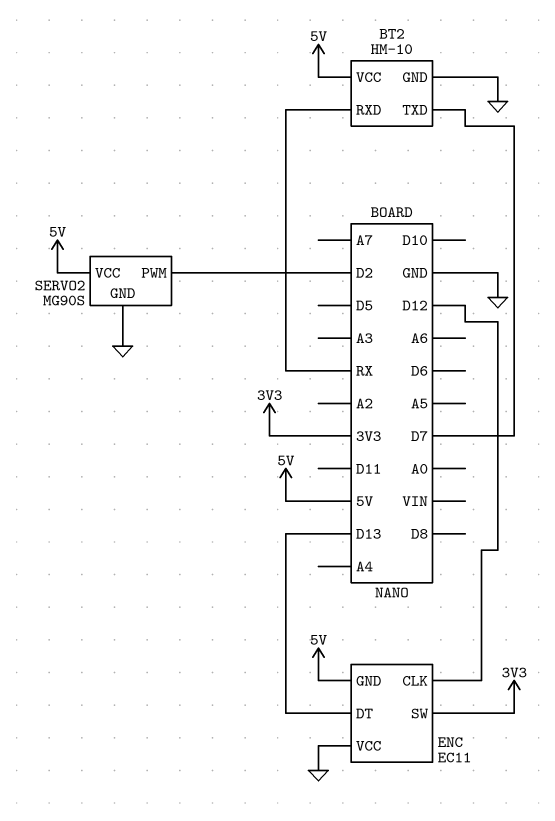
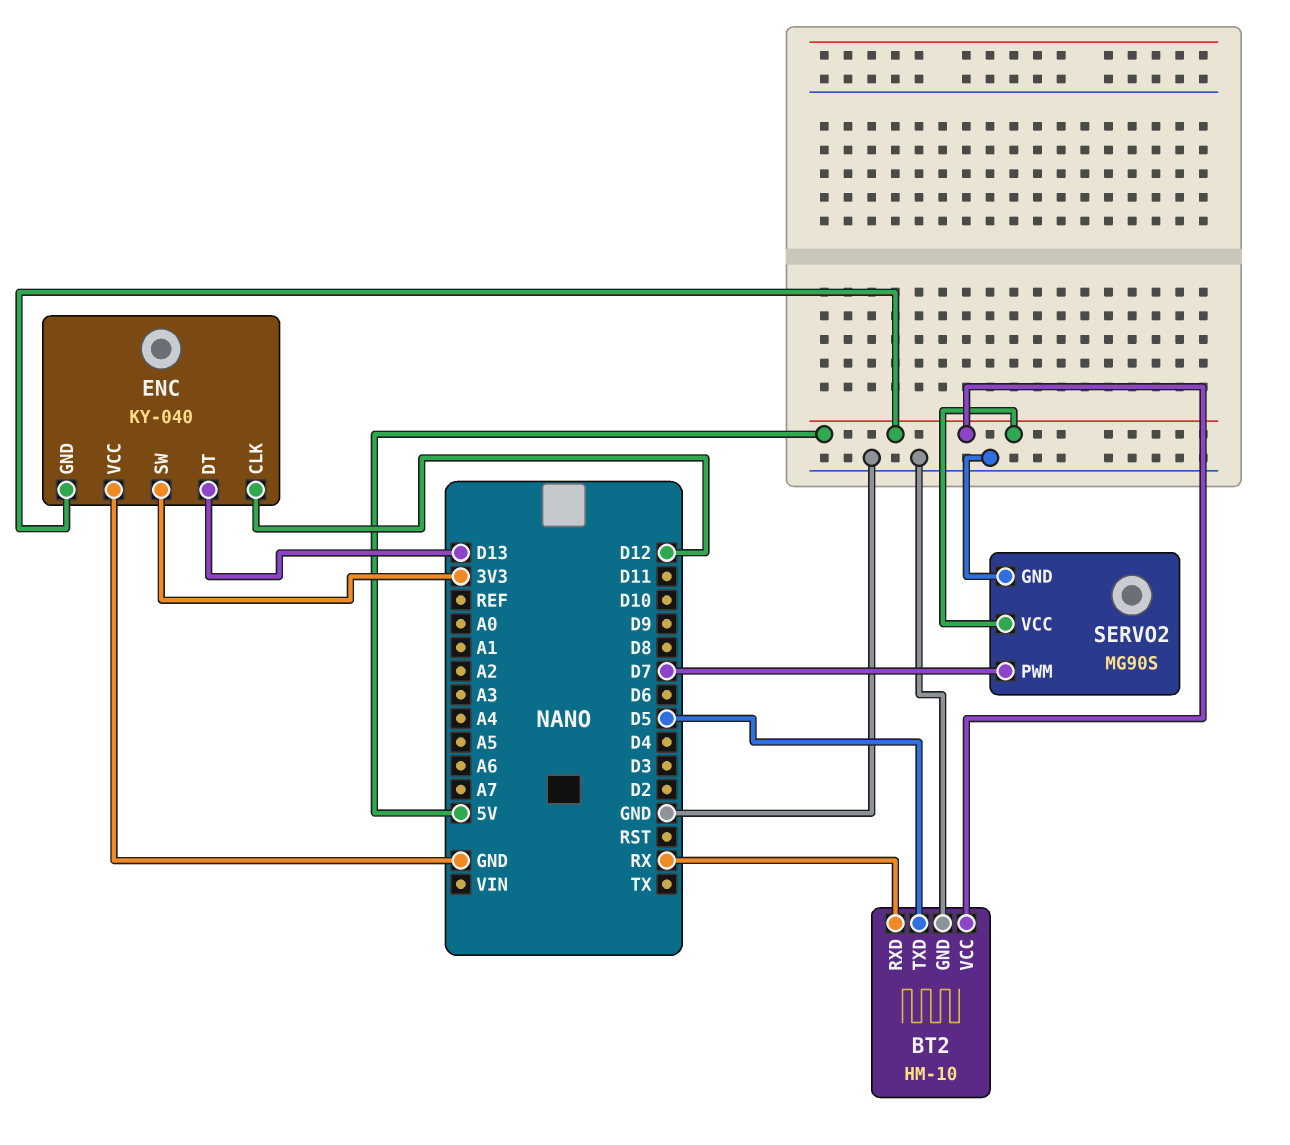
BT2 pin TXD: D7 -> D5
ENC: EC11 -> KY-040
SERVO2 pin PWM: D2 -> D7

